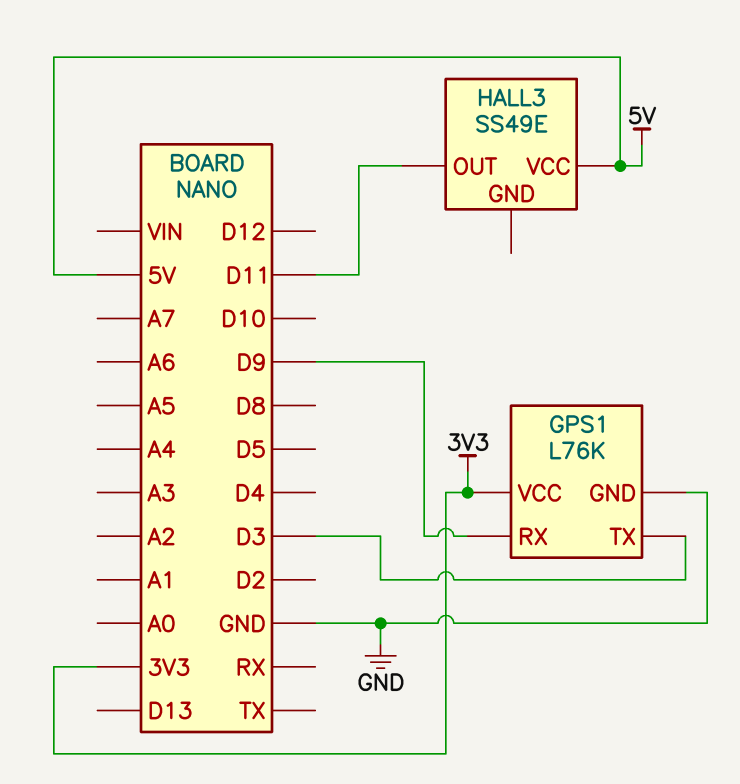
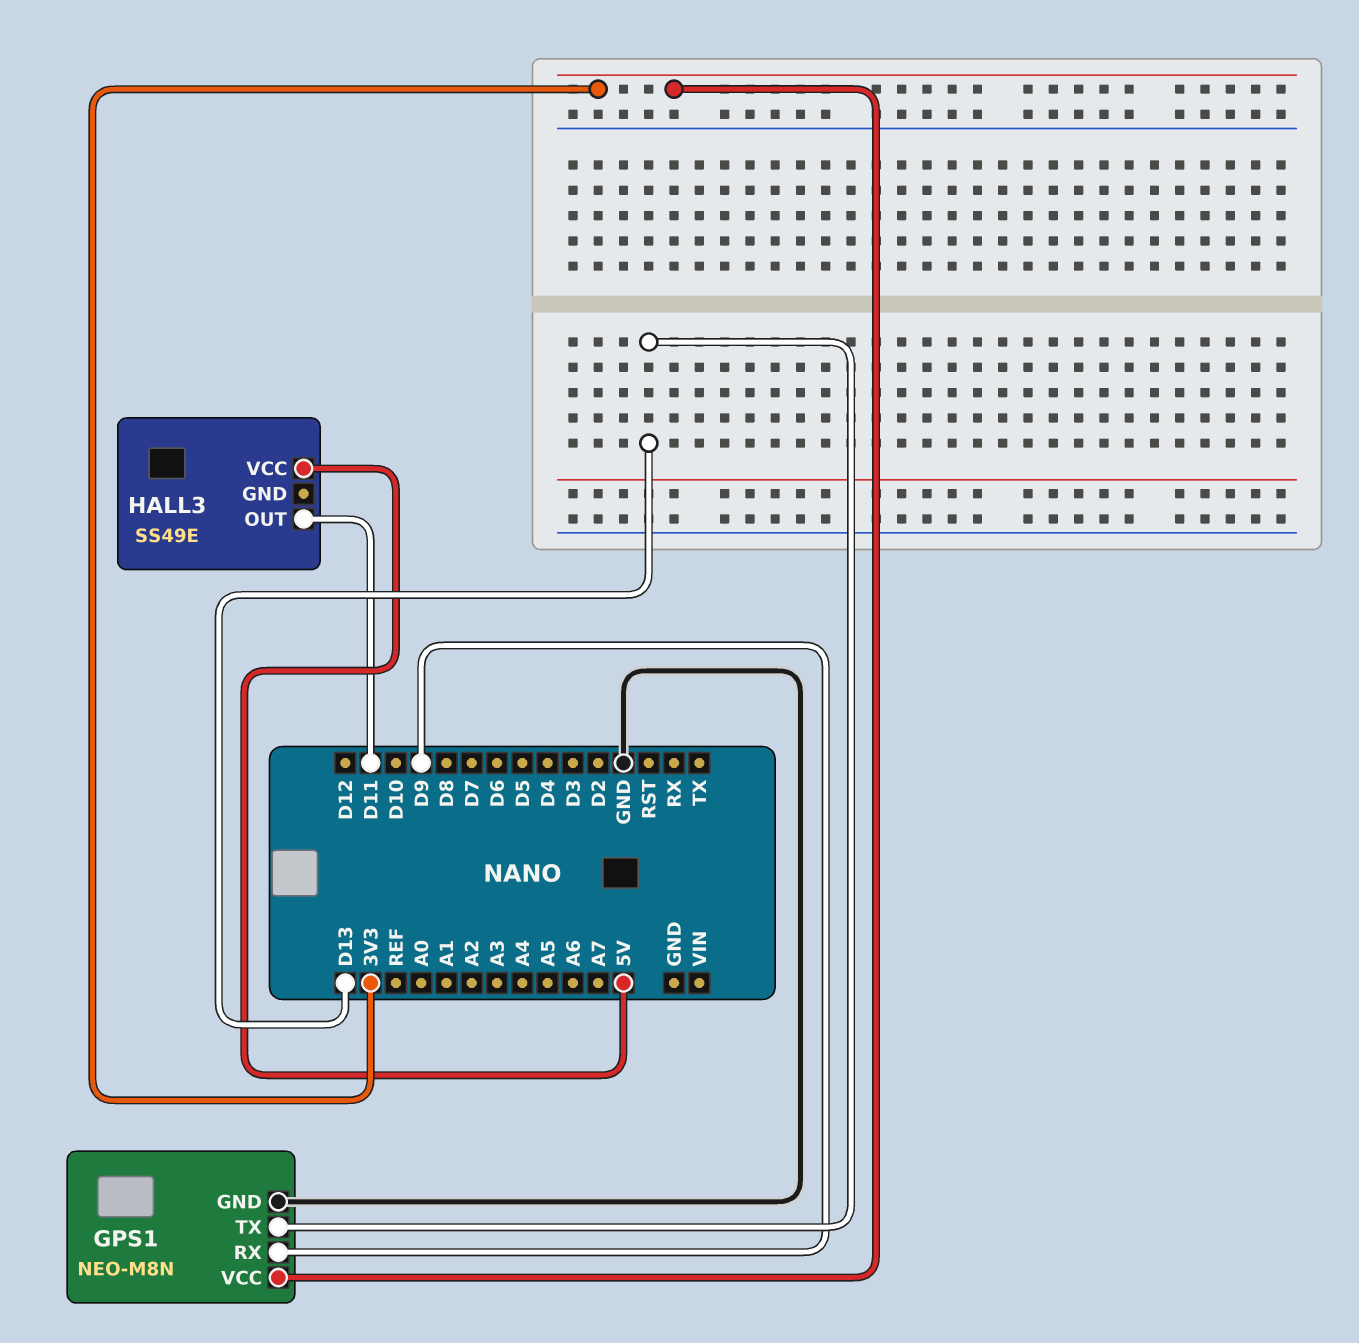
GPS1: L76K -> NEO-M8N
GPS1 pin TX: D3 -> D13

